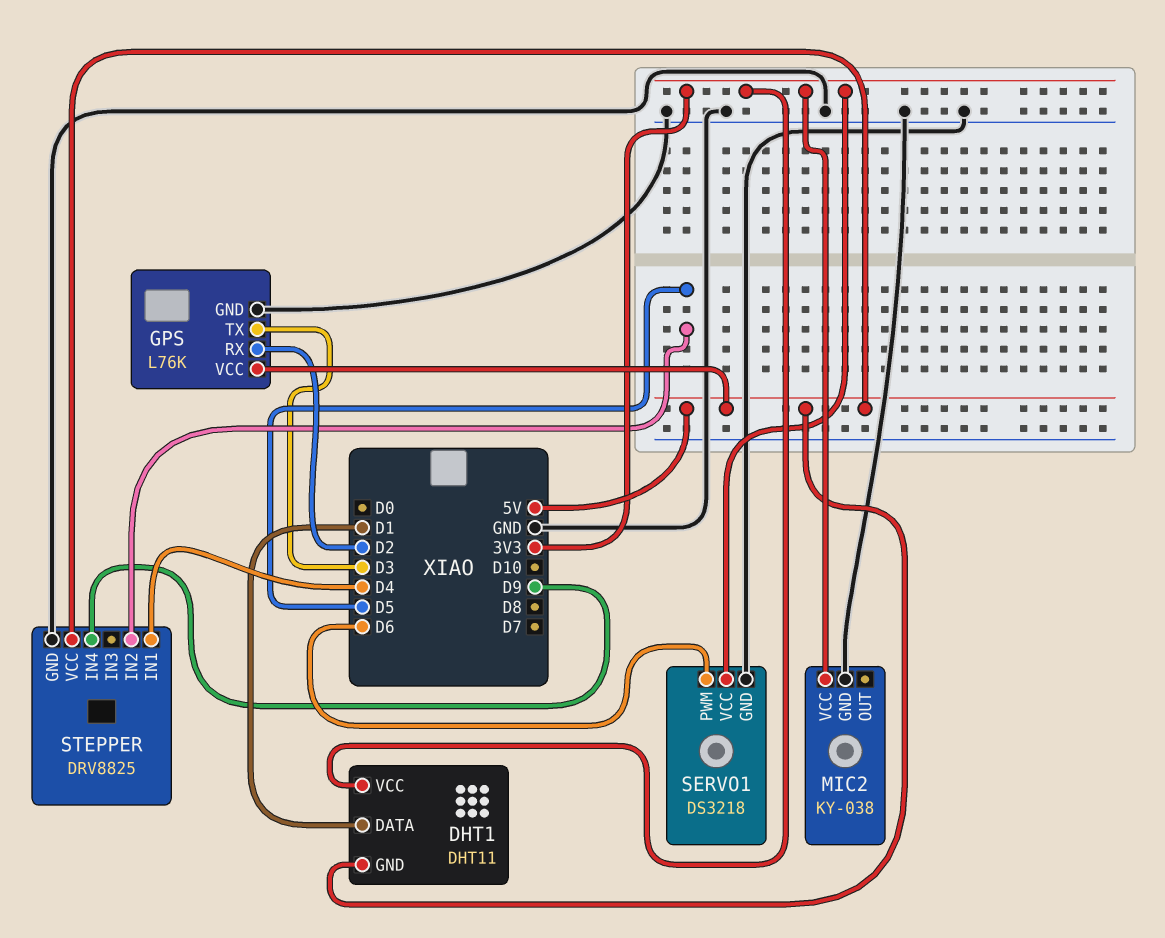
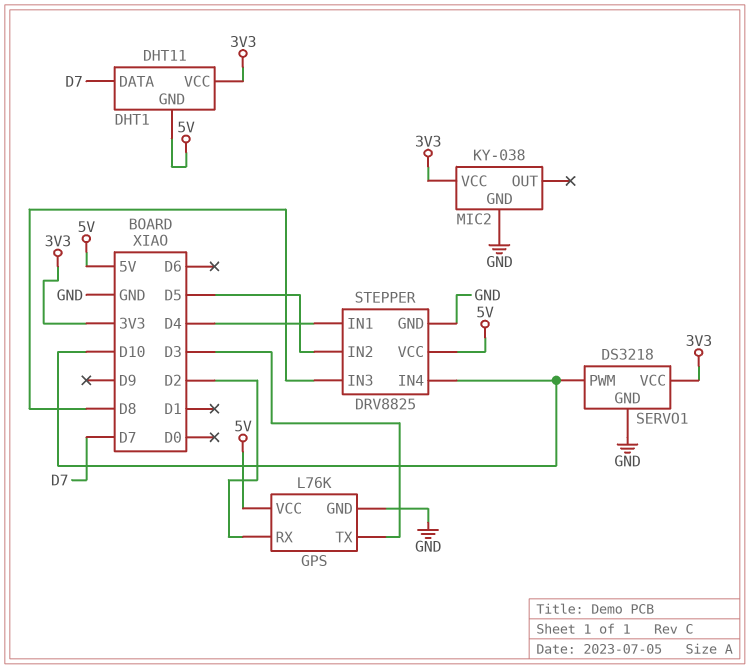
DHT1 pin DATA: D1 -> D7
SERVO1 pin PWM: D6 -> D10
STEPPER pin IN3: none -> D8
STEPPER pin IN4: D9 -> D10

